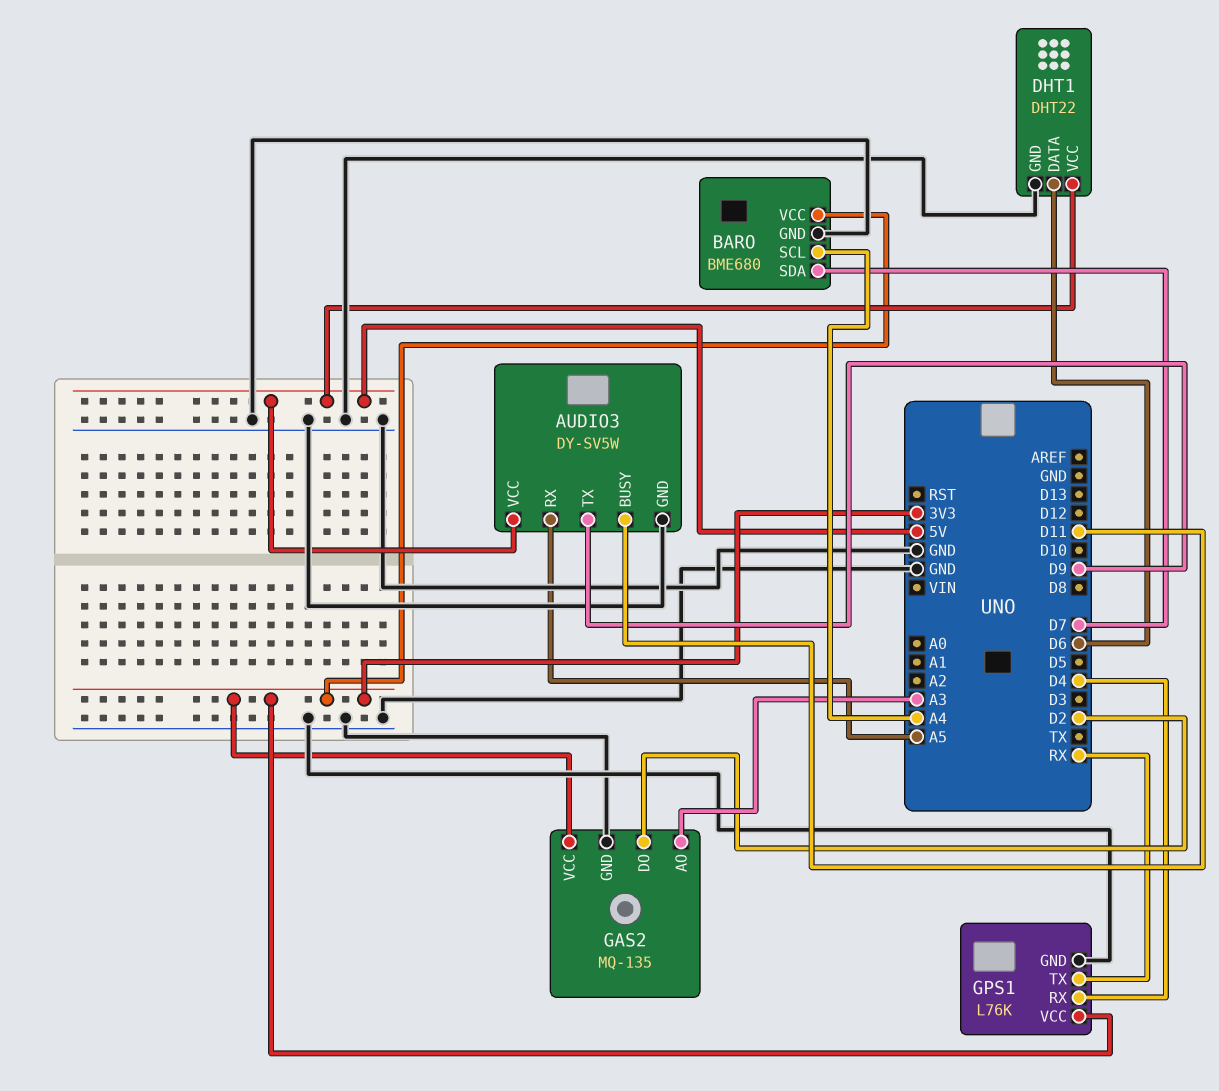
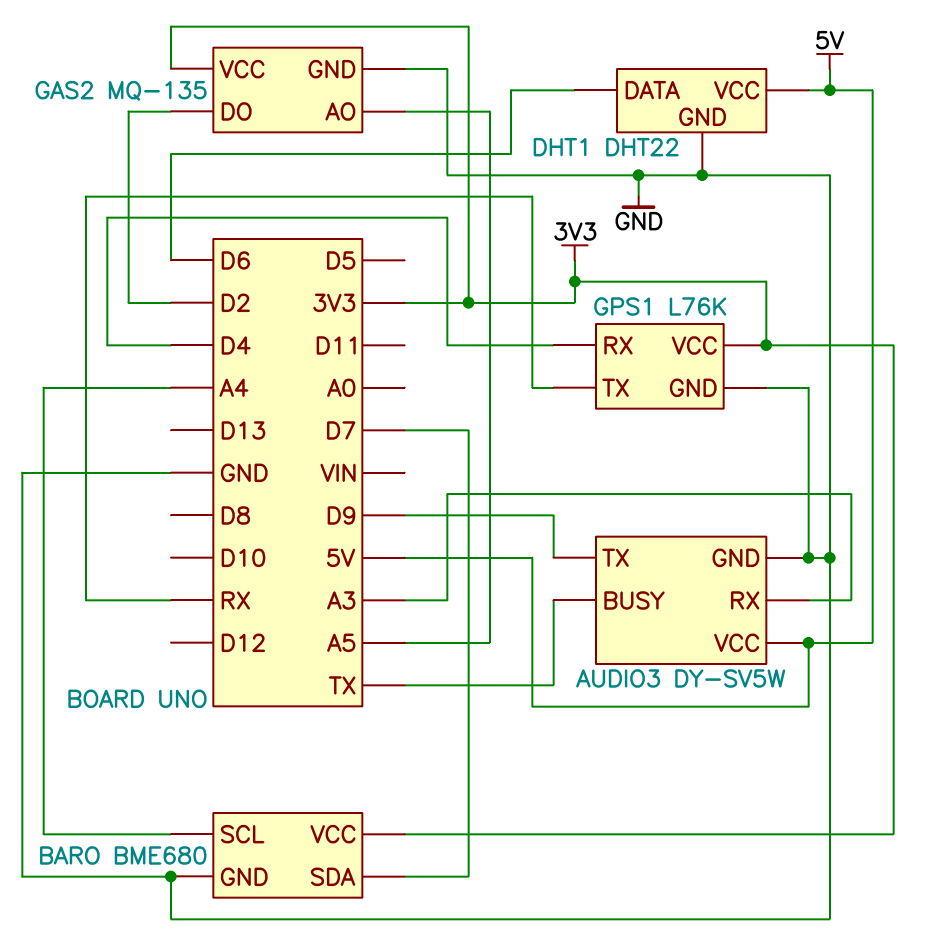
AUDIO3 pin BUSY: D11 -> TX
AUDIO3 pin RX: A5 -> A3
GAS2 pin AO: A3 -> A5

